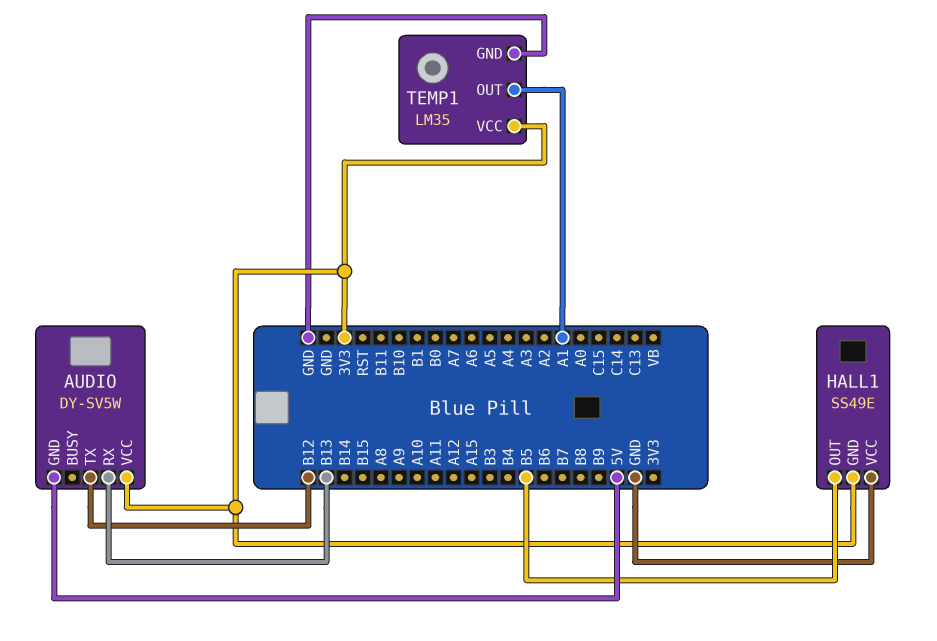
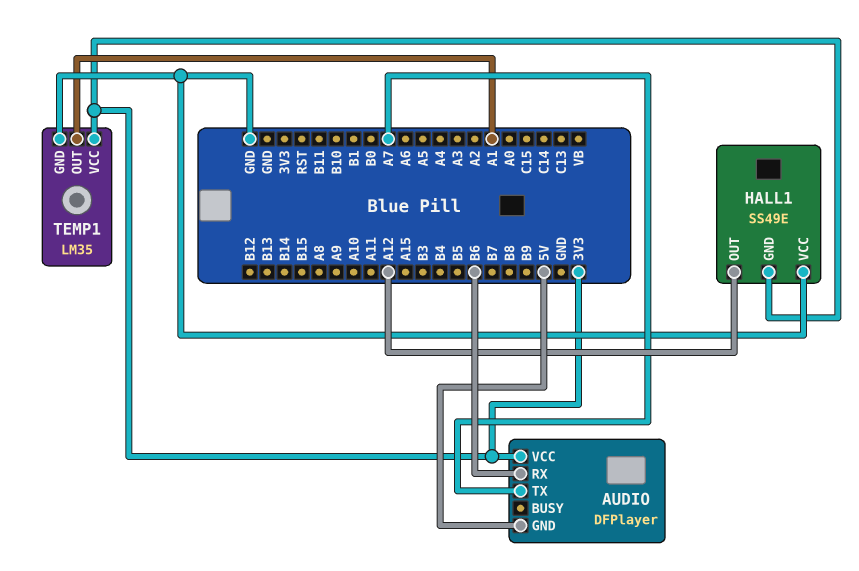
AUDIO: DY-SV5W -> DFPlayer
AUDIO pin RX: B13 -> B6
AUDIO pin TX: B12 -> A7
HALL1 pin OUT: B5 -> A12

